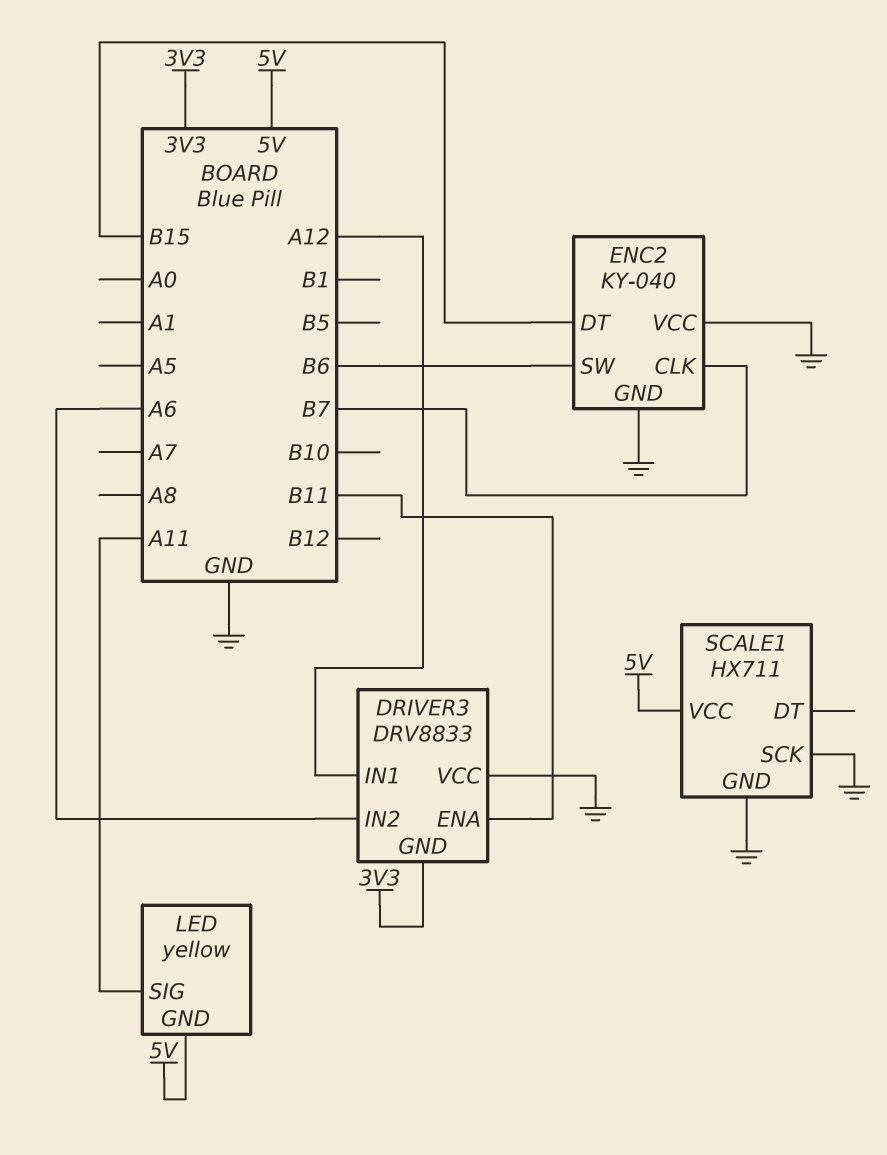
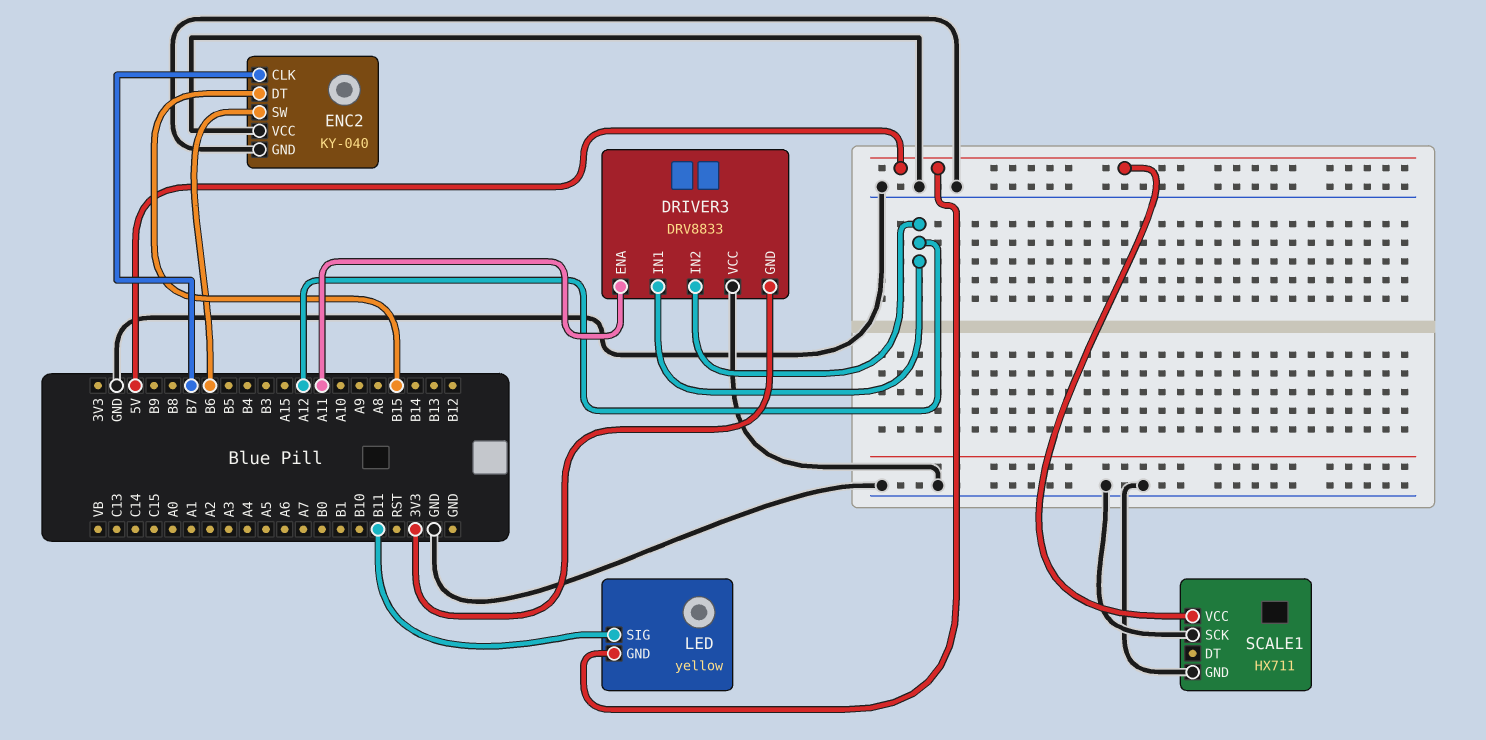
DRIVER3 pin ENA: B11 -> A11
DRIVER3 pin IN2: A6 -> A12
LED pin SIG: A11 -> B11

